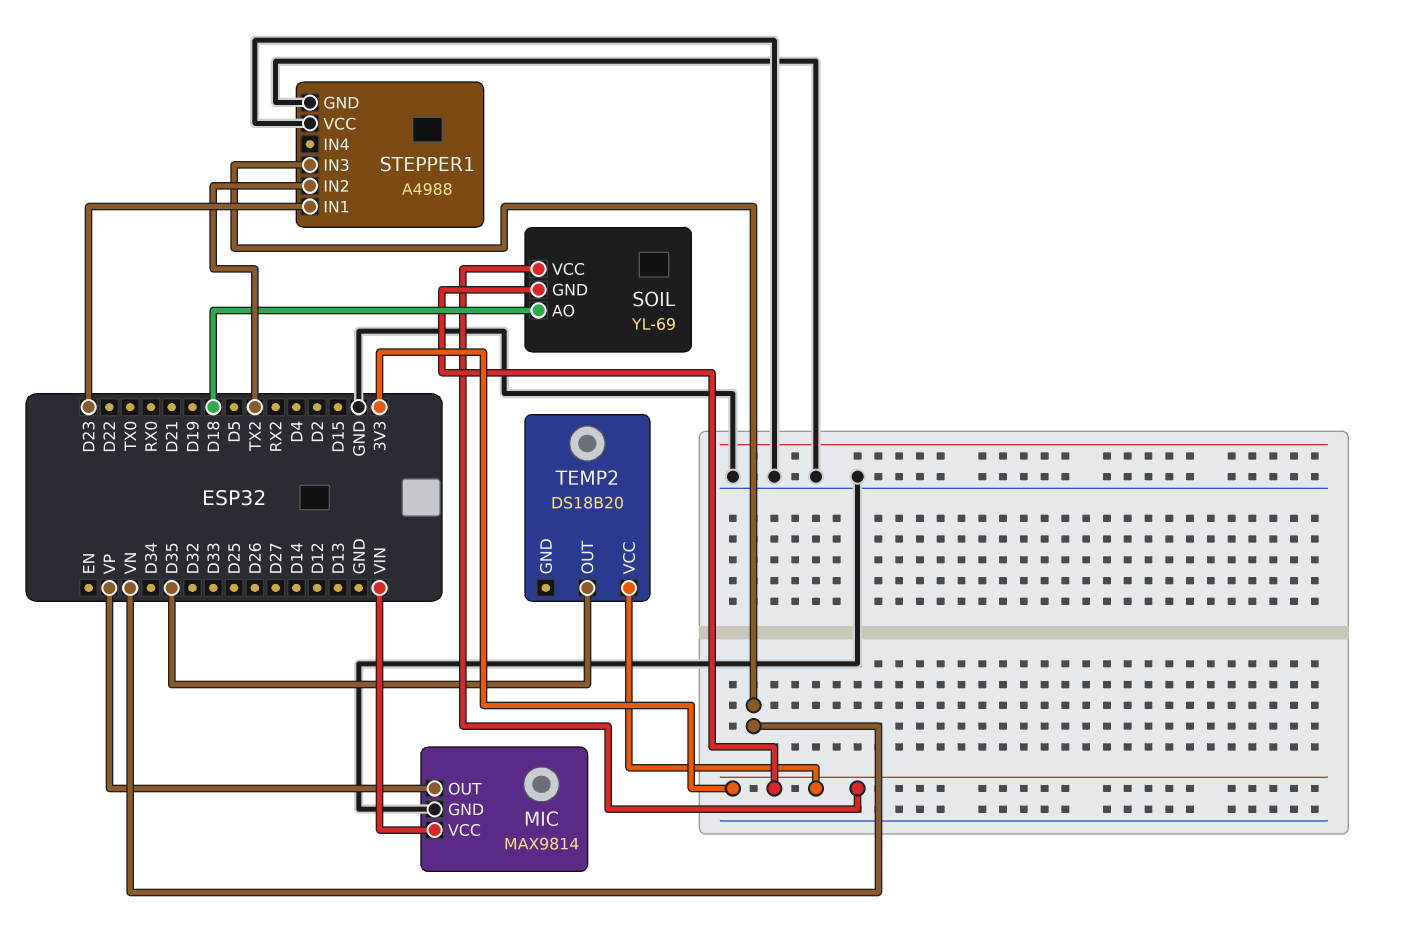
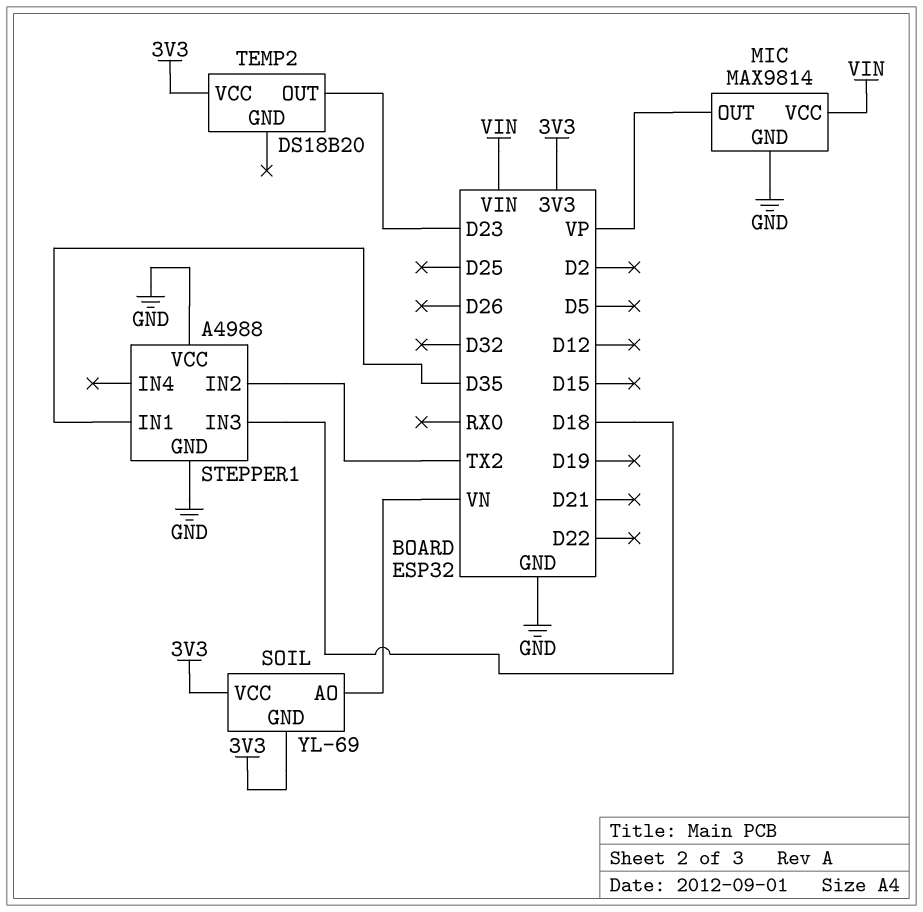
SOIL pin AO: D18 -> VN
STEPPER1 pin IN1: D23 -> D35
STEPPER1 pin IN3: VN -> D18
TEMP2 pin OUT: D35 -> D23

